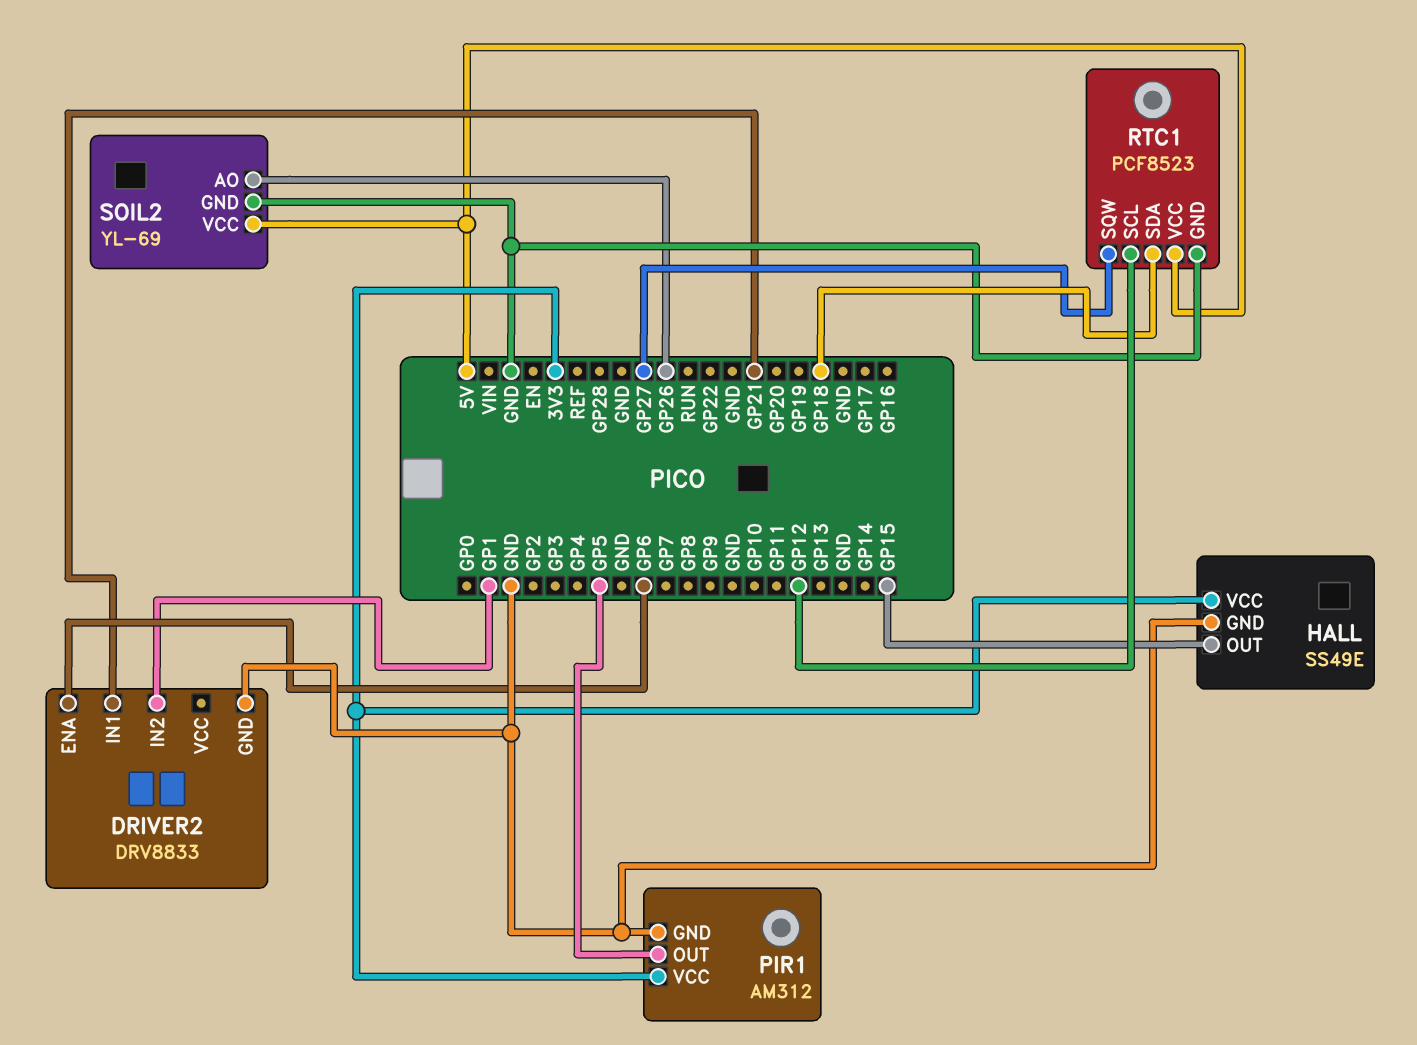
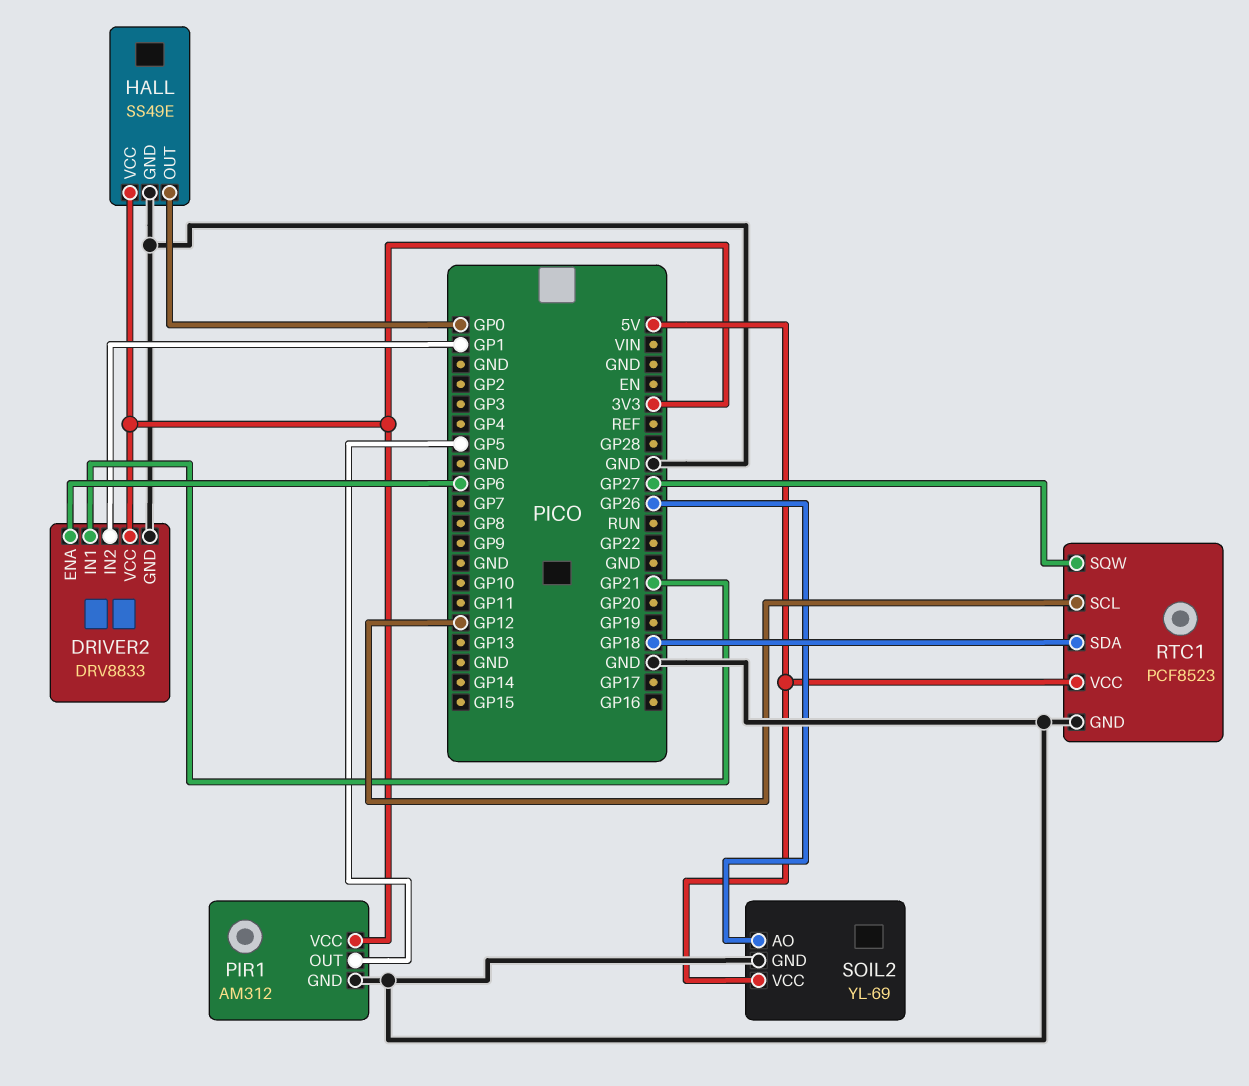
DRIVER2 pin VCC: none -> 3V3
HALL pin OUT: GP15 -> GP0

